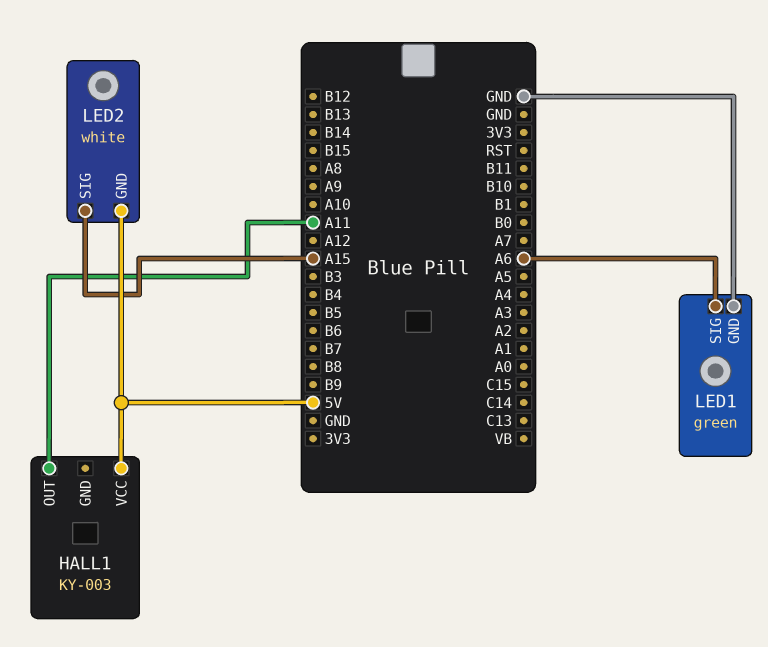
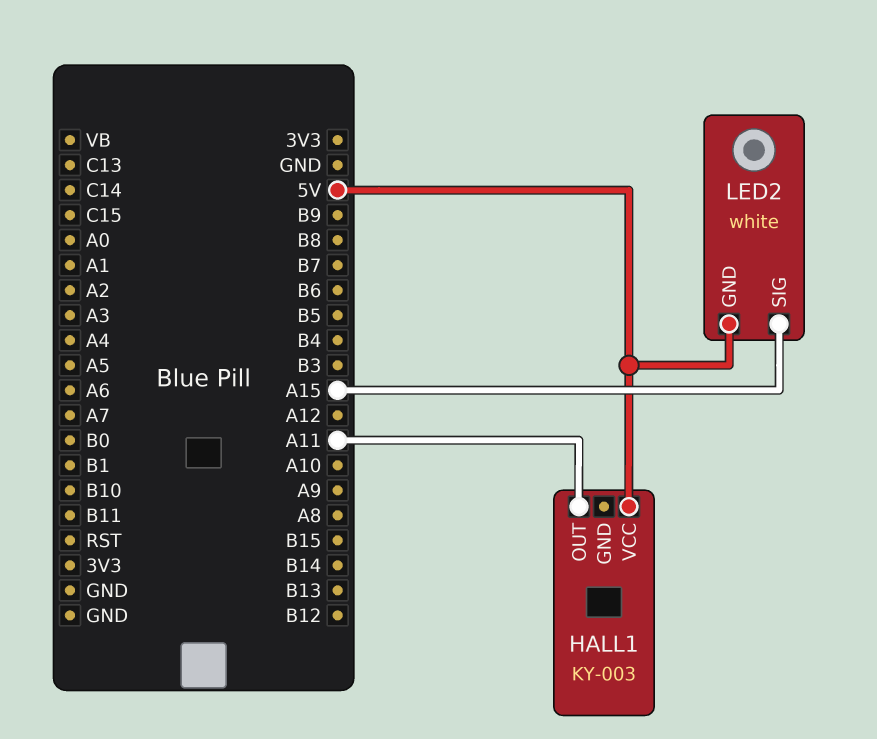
LED1: green -> none
LED1 pin GND: GND -> none
LED1 pin SIG: A6 -> none

